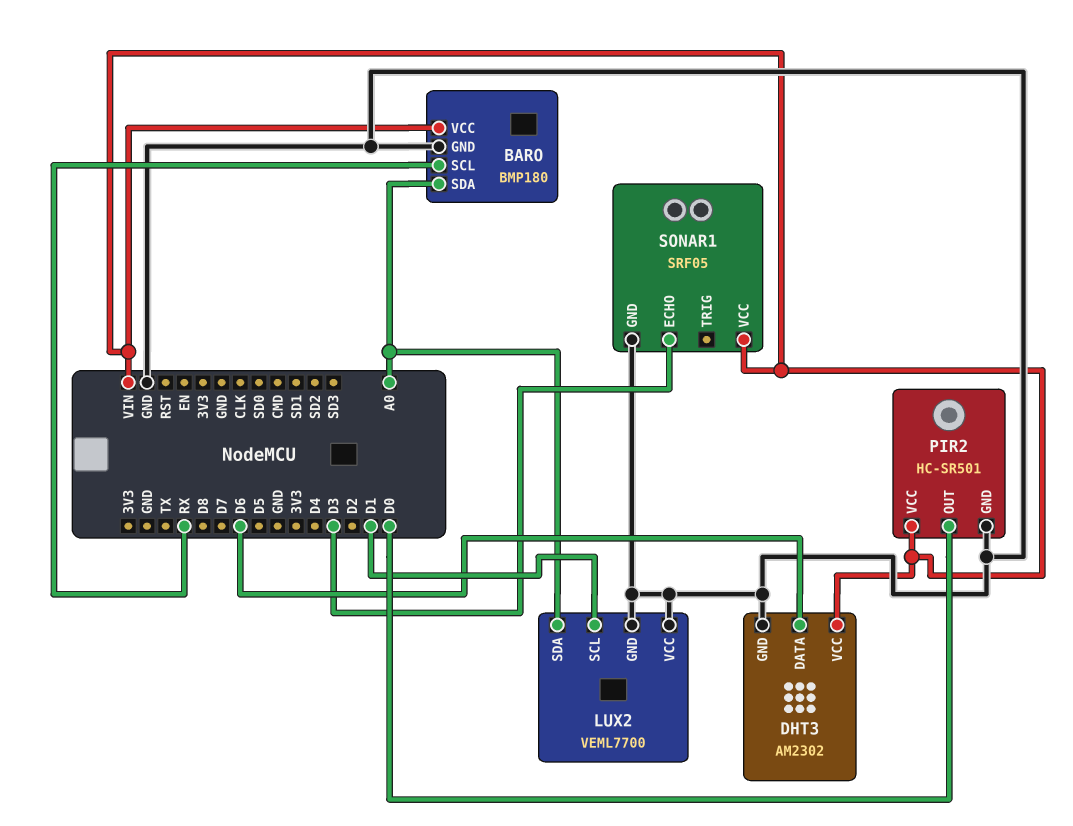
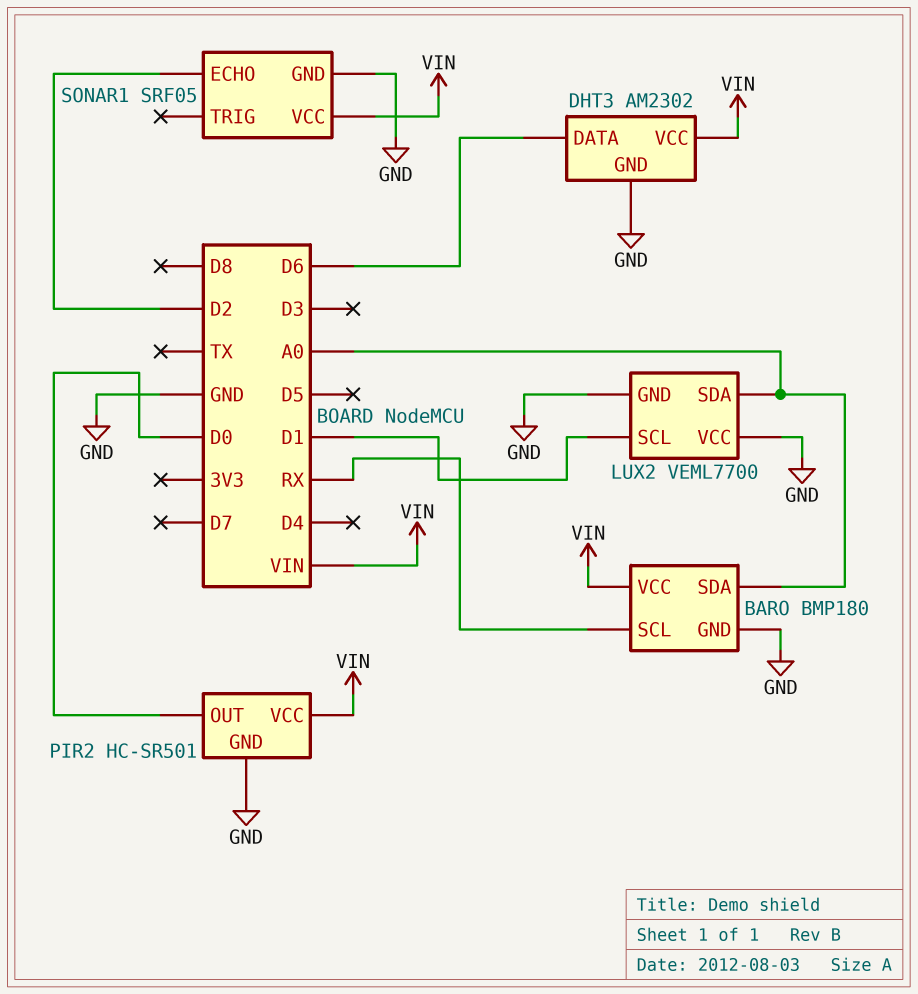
SONAR1 pin ECHO: D3 -> D2

